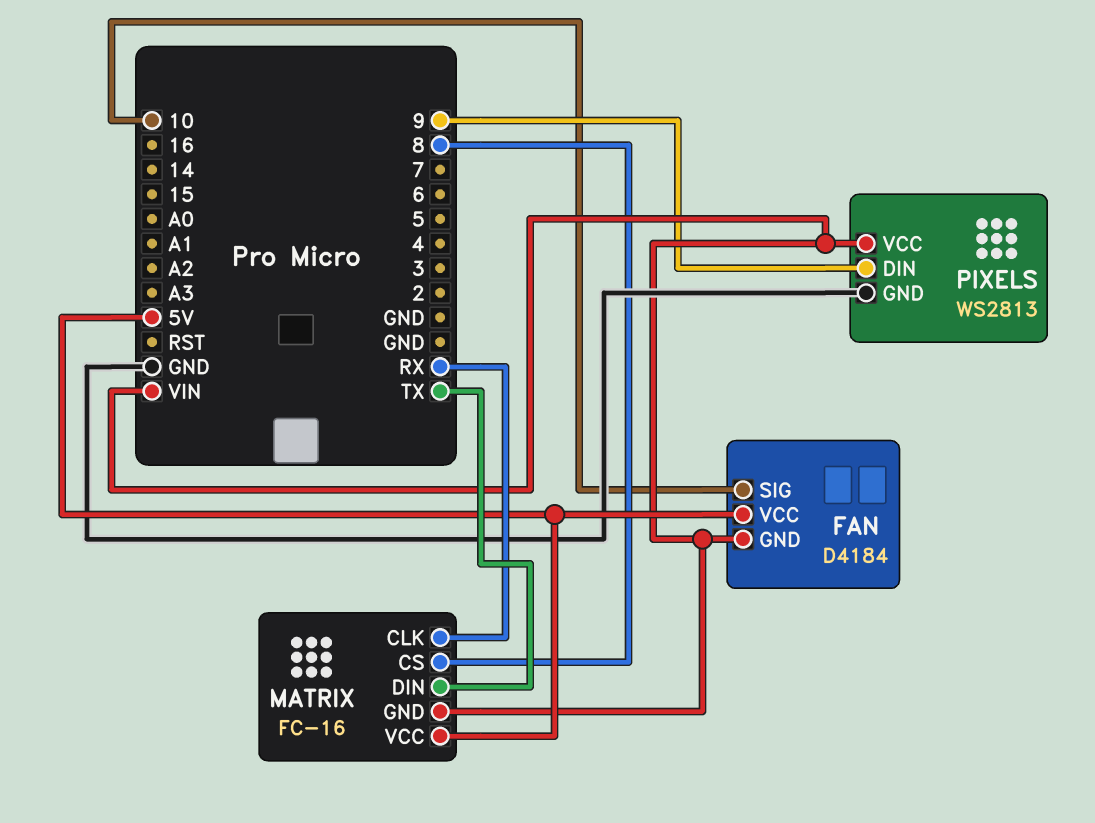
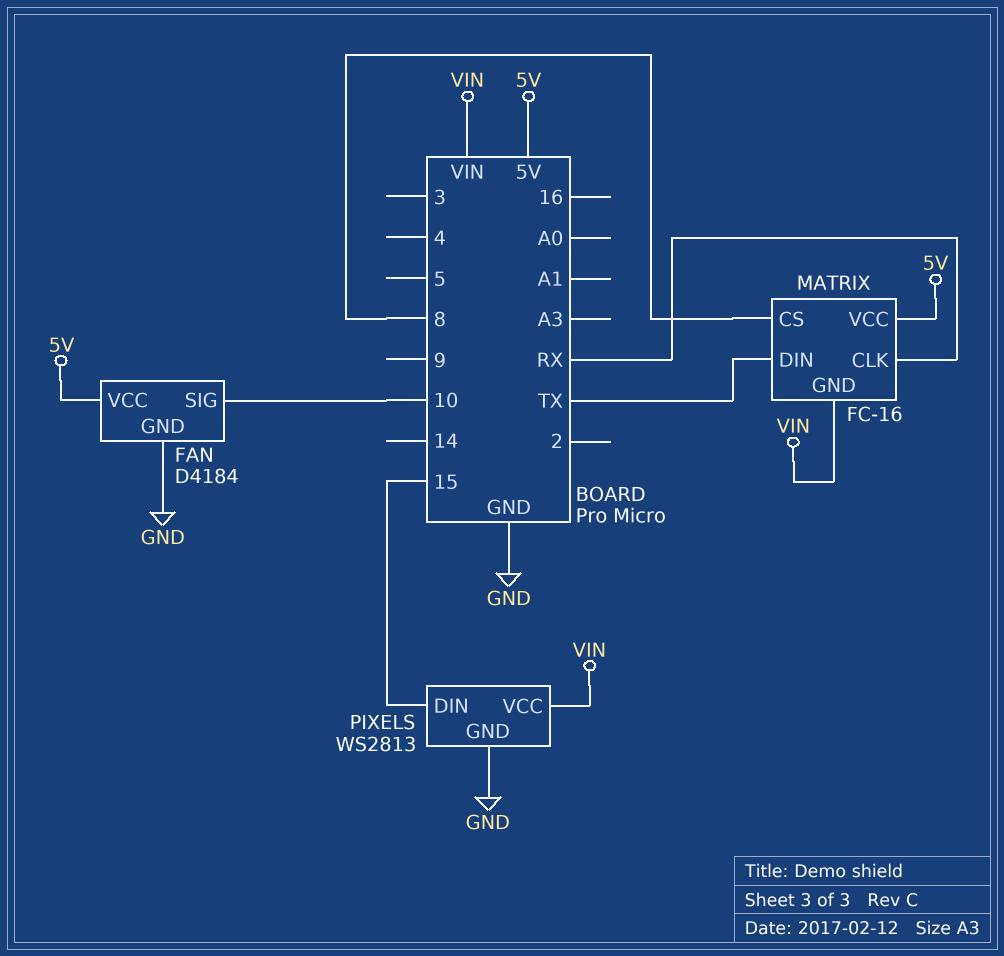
FAN pin GND: VIN -> GND
PIXELS pin DIN: 9 -> 15

